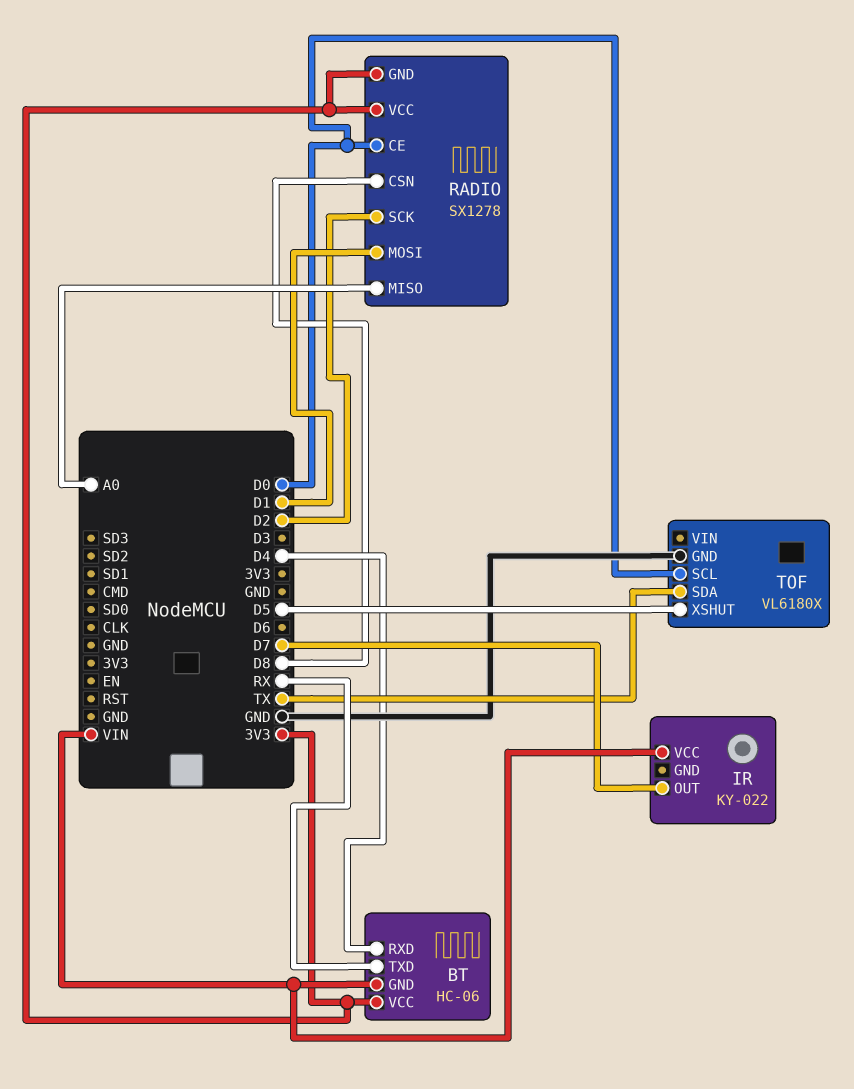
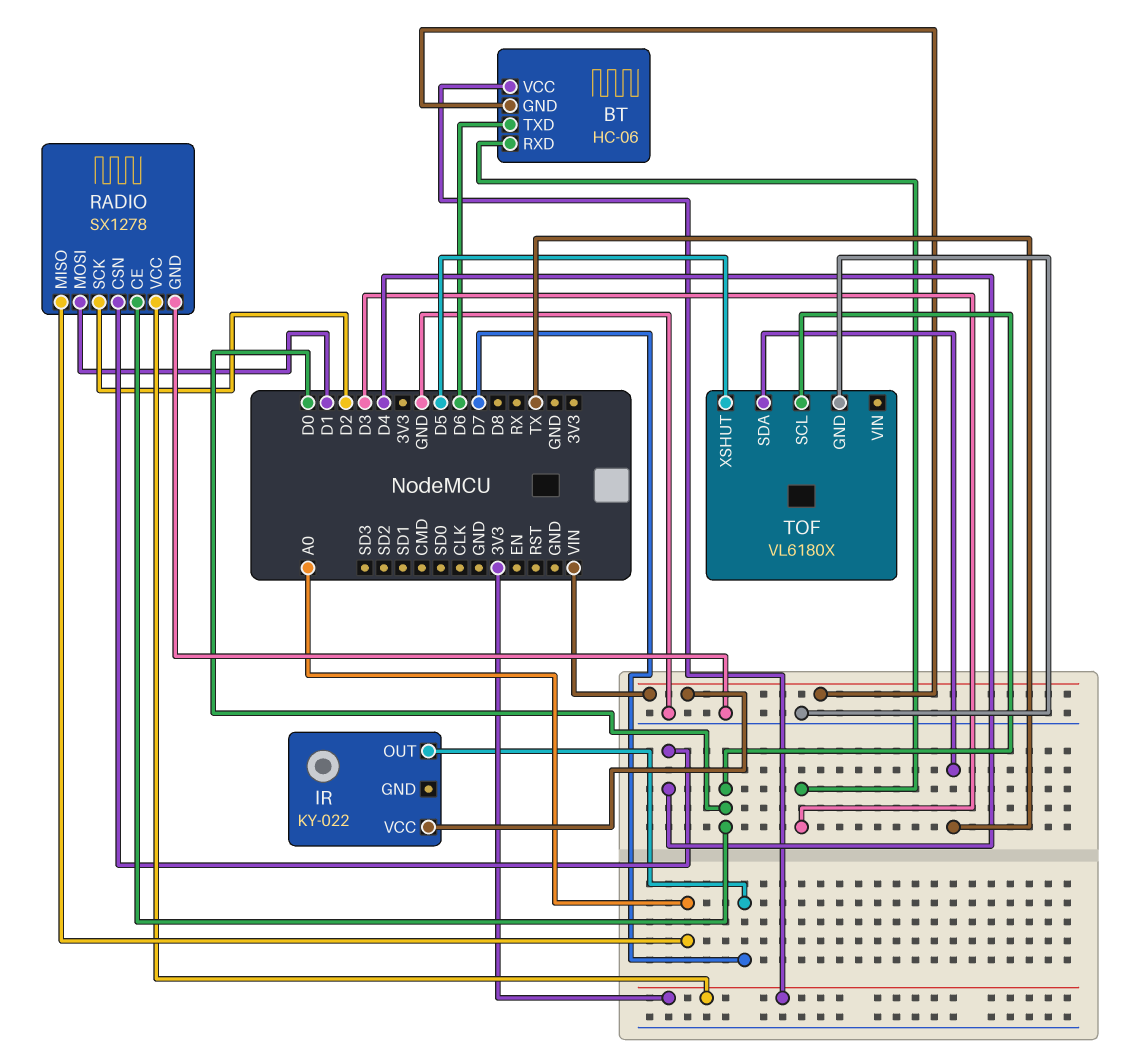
BT pin RXD: D4 -> D3
BT pin TXD: RX -> D6
RADIO pin CSN: D8 -> D4
RADIO pin GND: 3V3 -> GND

